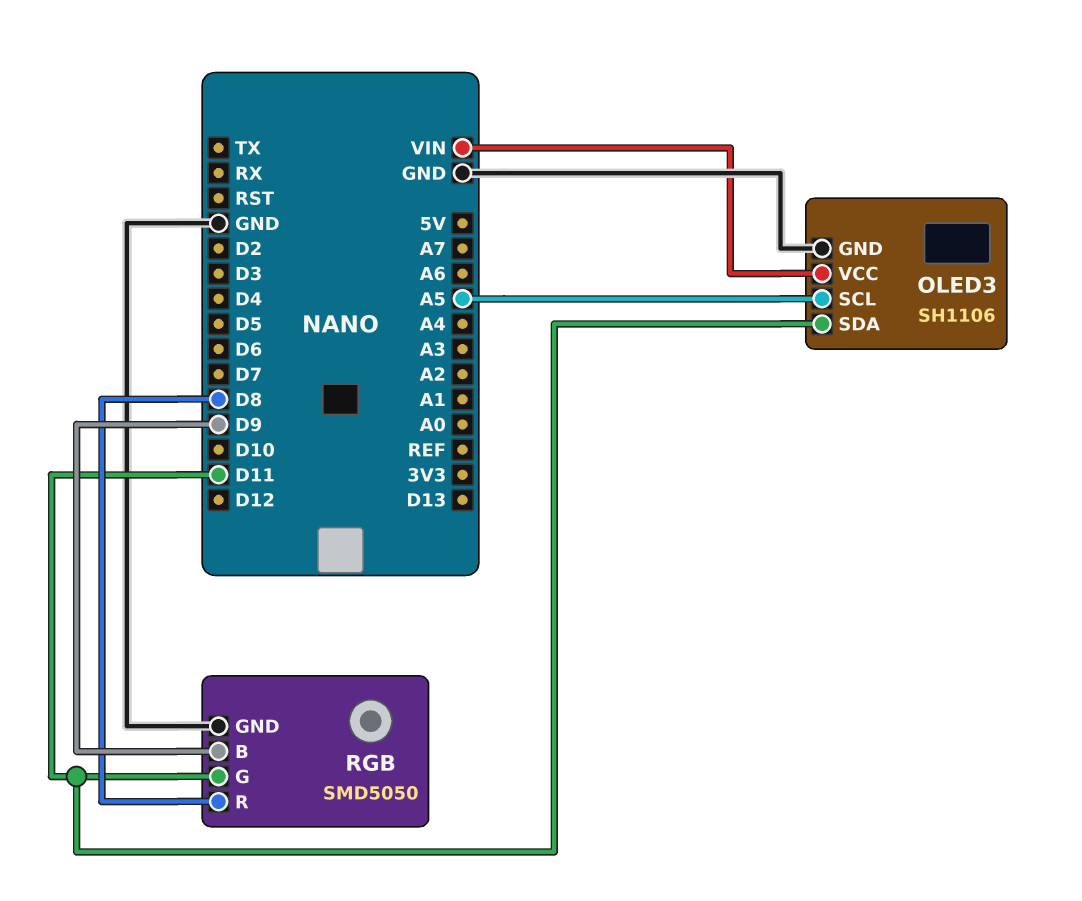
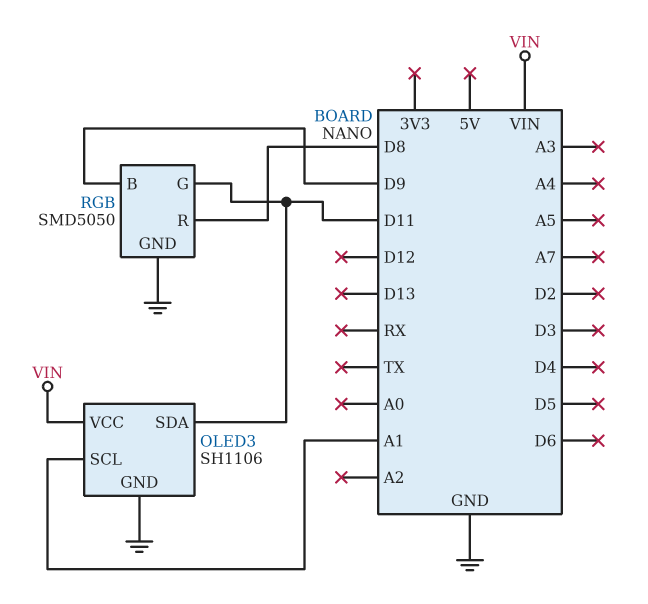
OLED3 pin SCL: A5 -> A1

